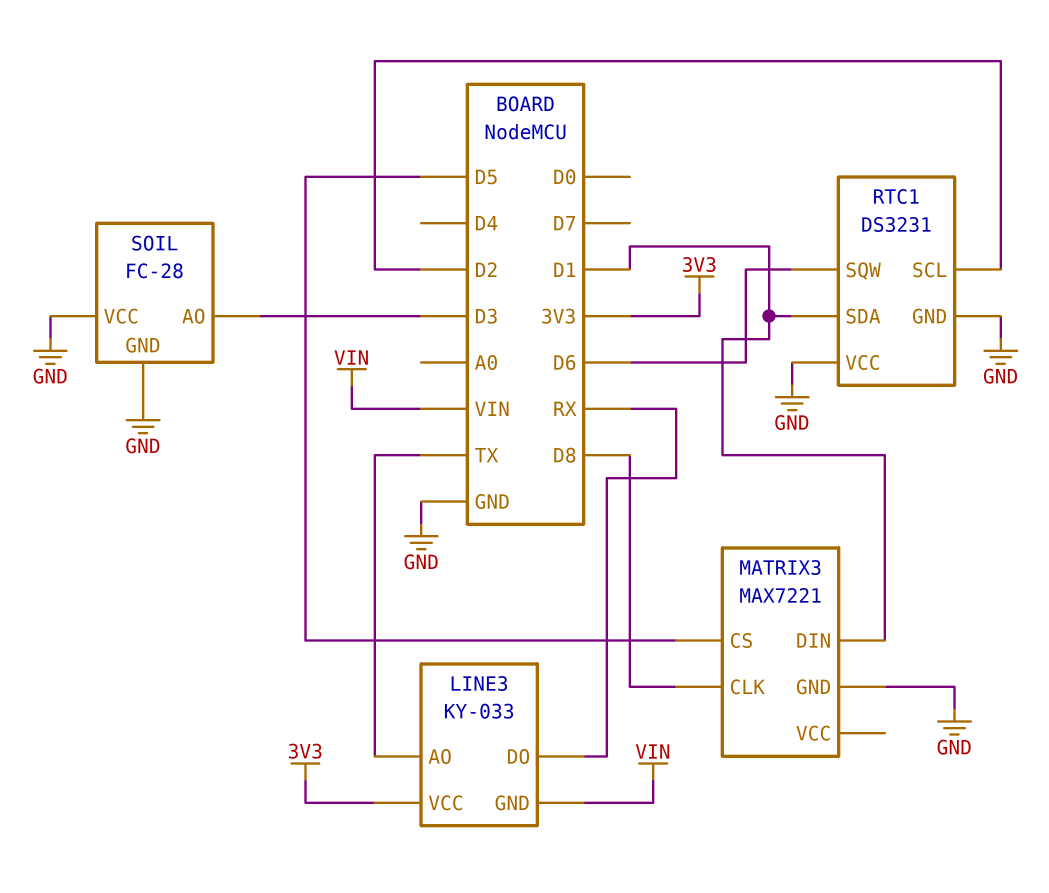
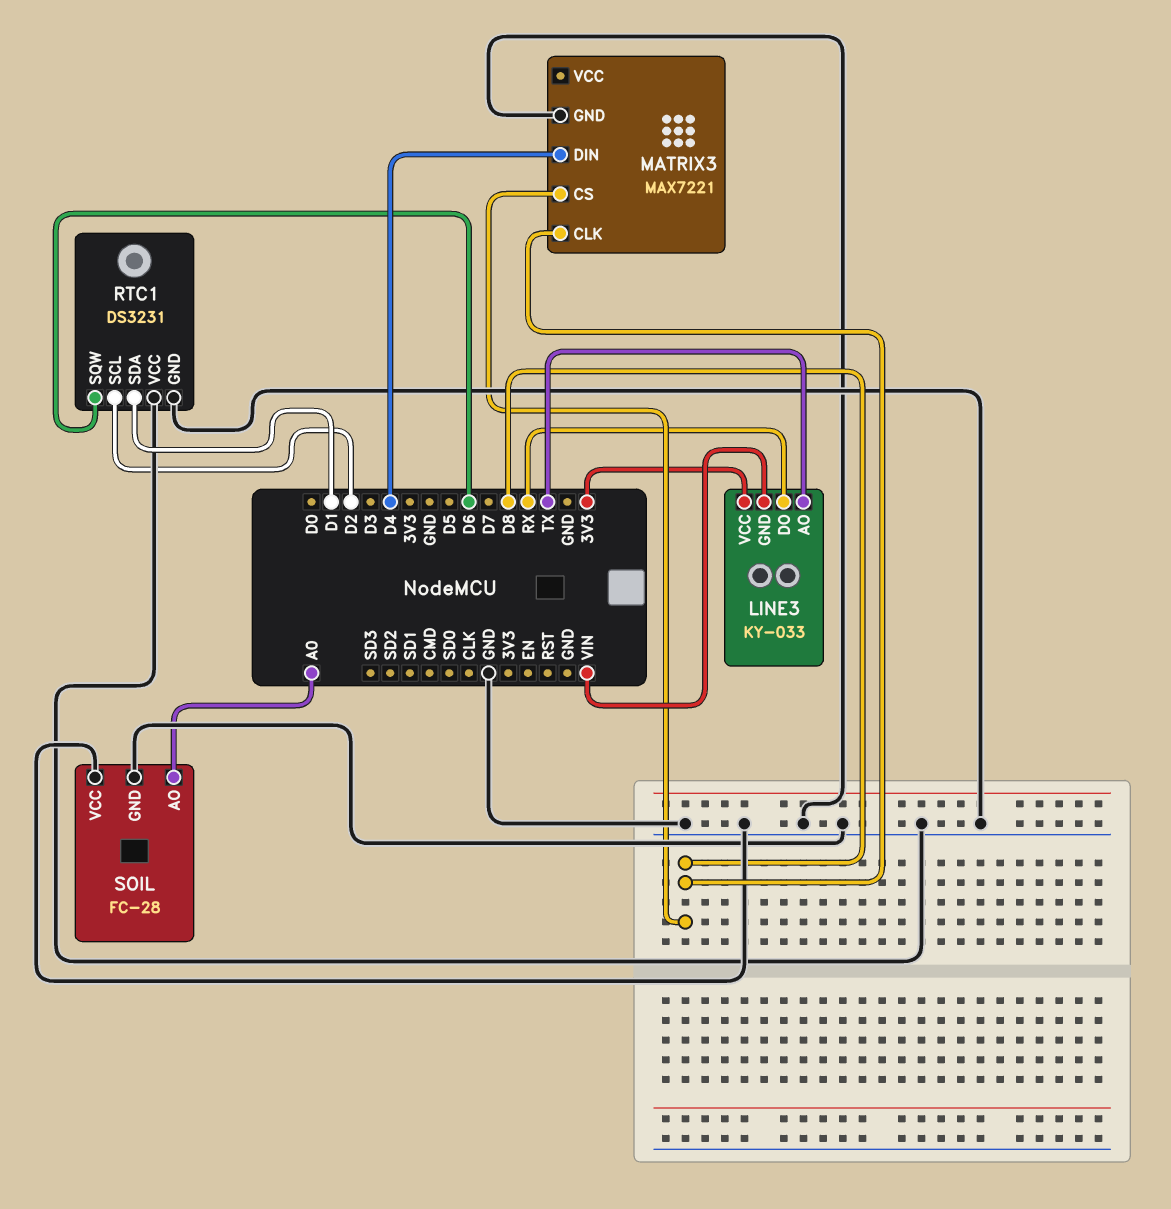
MATRIX3 pin CS: D5 -> D8
MATRIX3 pin DIN: D1 -> D4
SOIL pin AO: D3 -> A0

